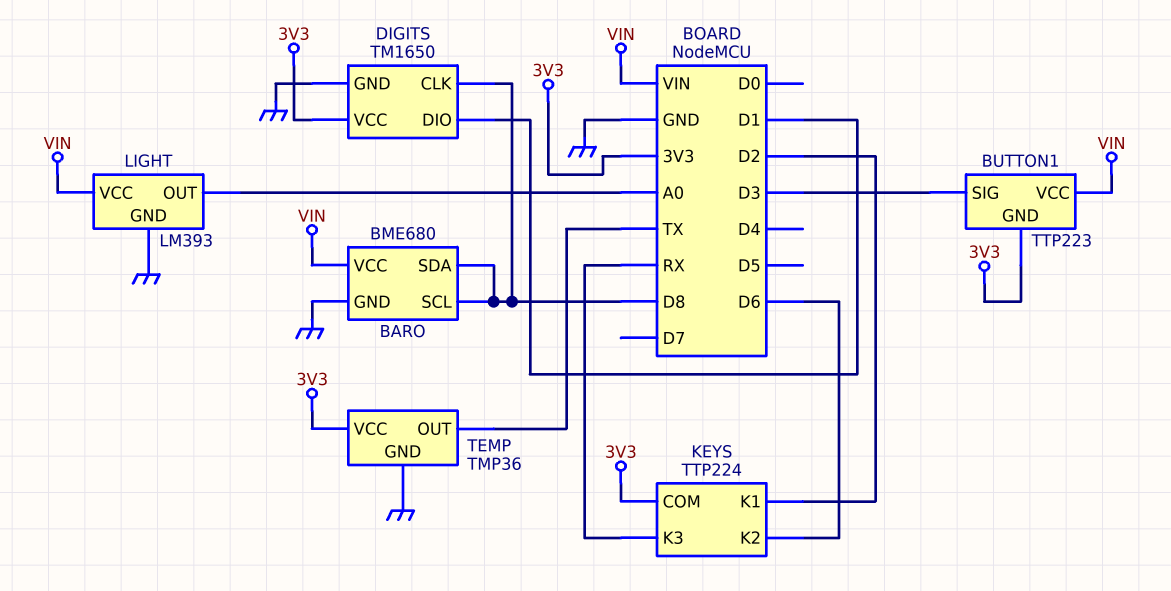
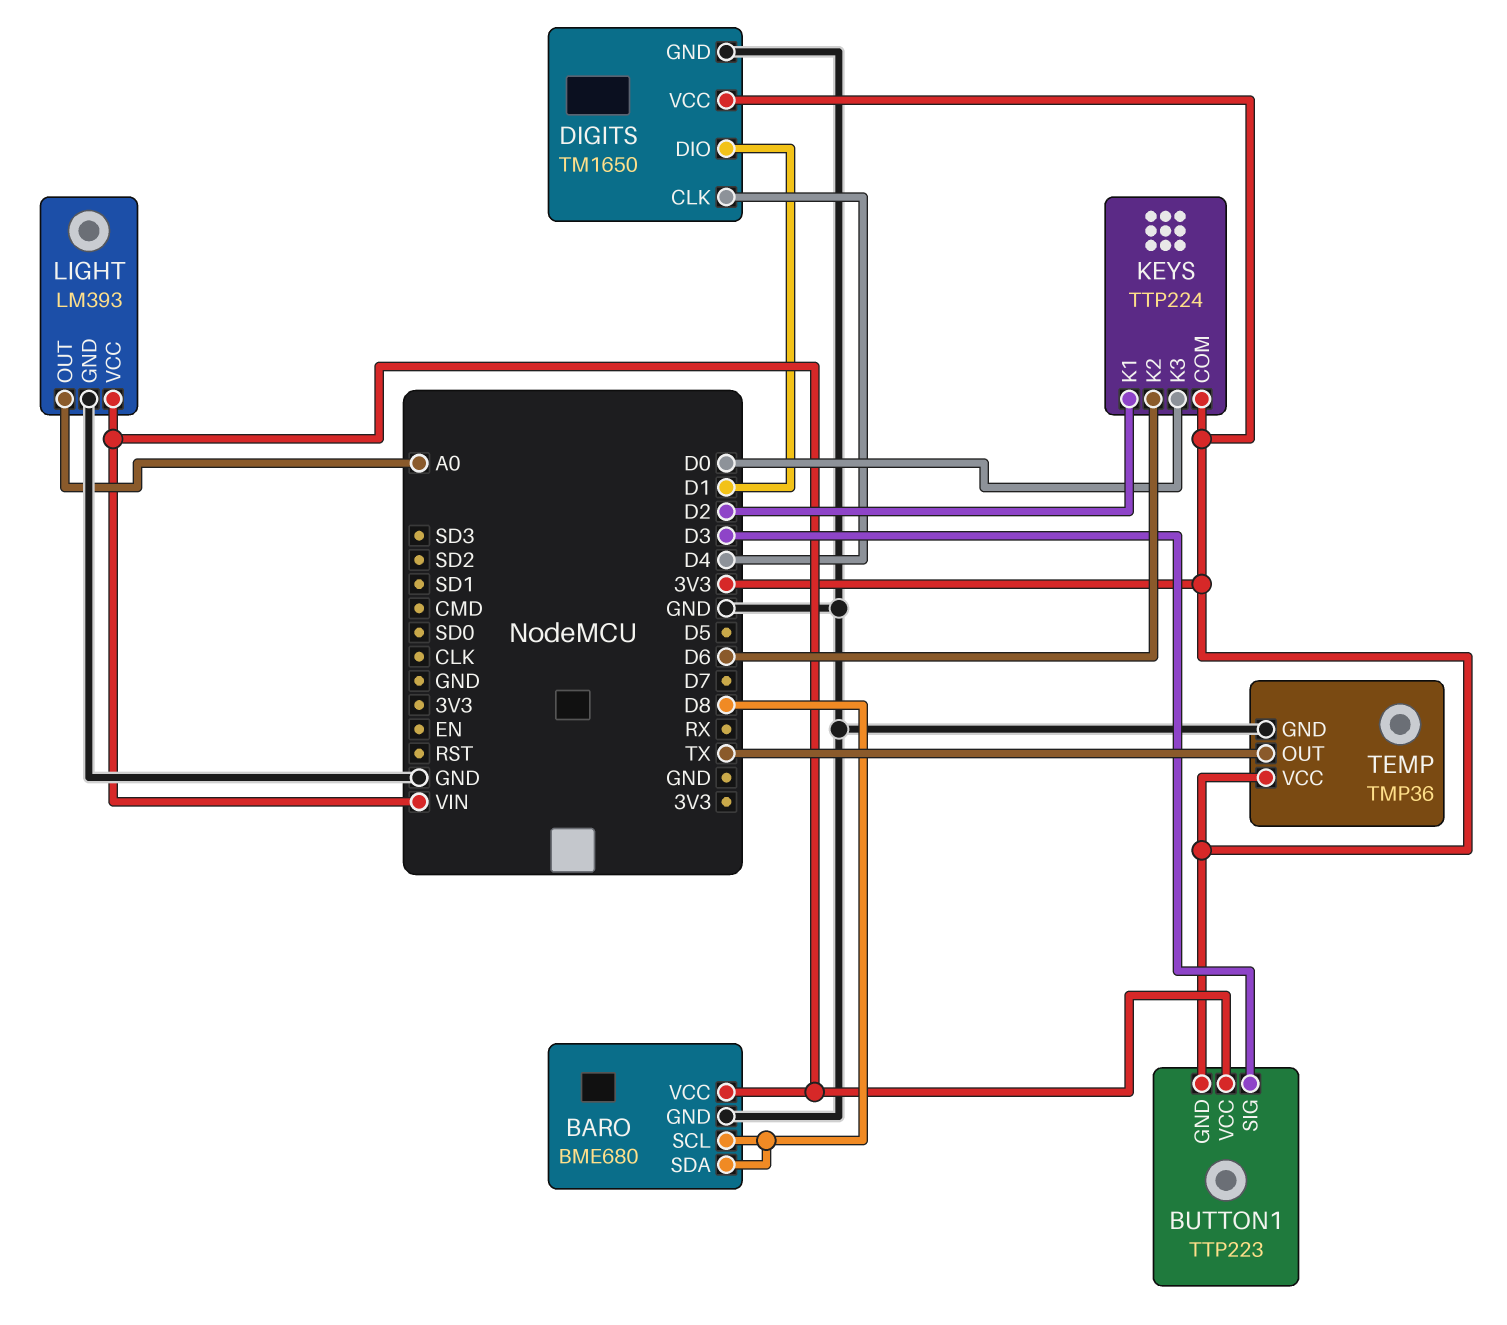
DIGITS pin CLK: D8 -> D4
KEYS pin K3: RX -> D0

